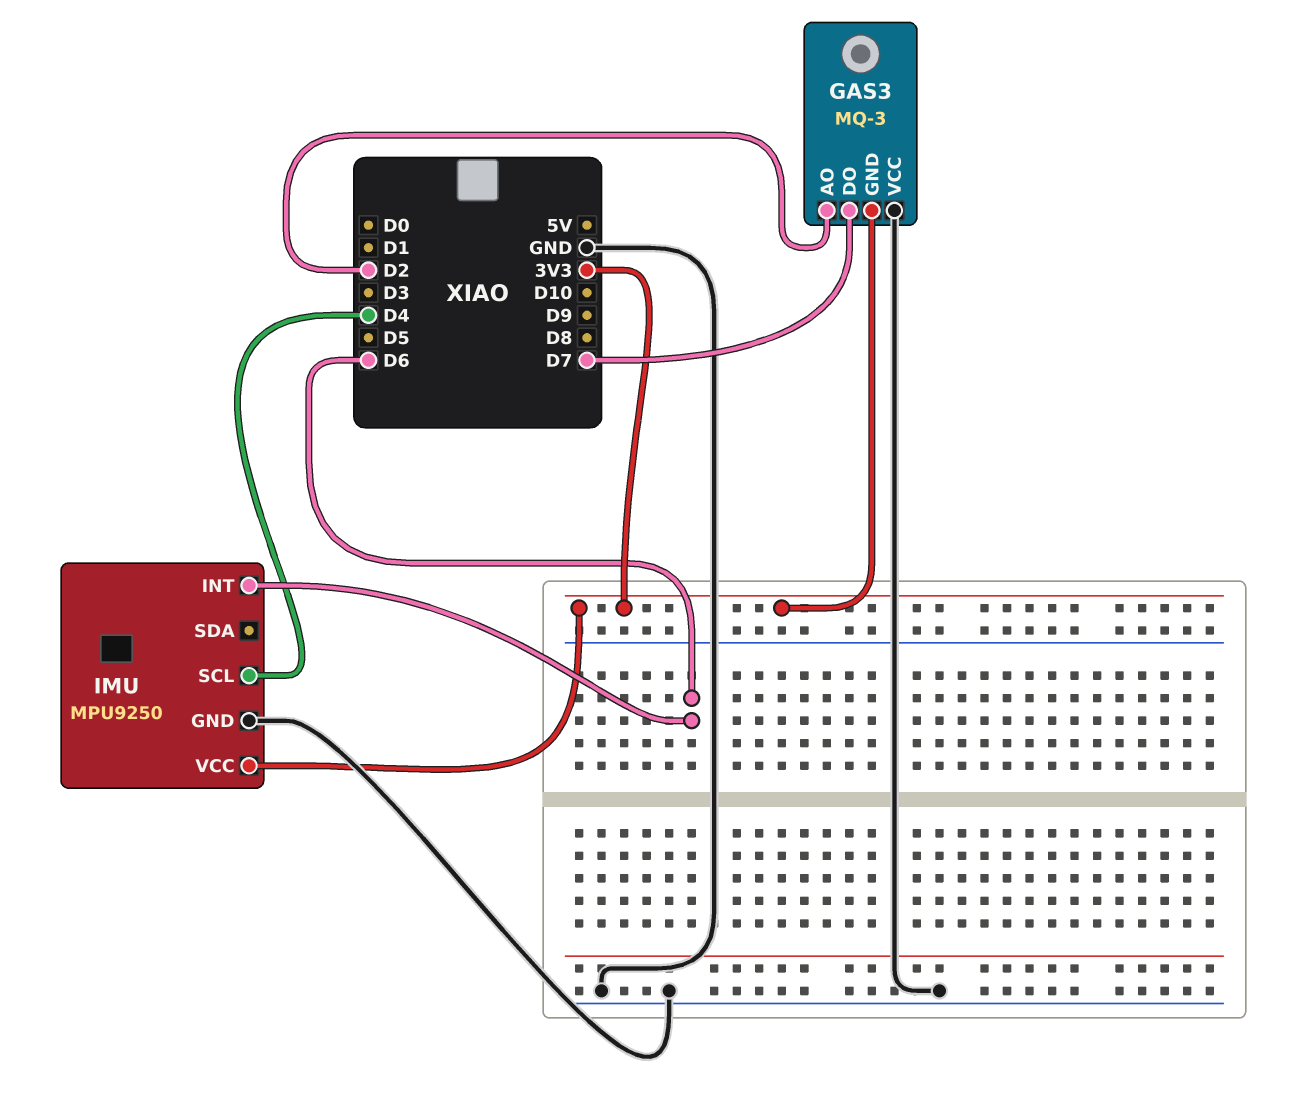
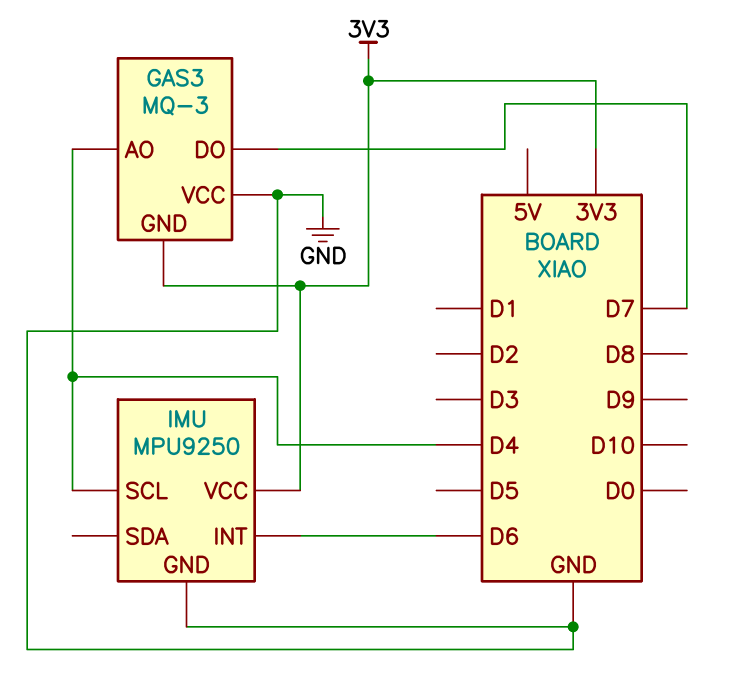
GAS3 pin AO: D2 -> D4

